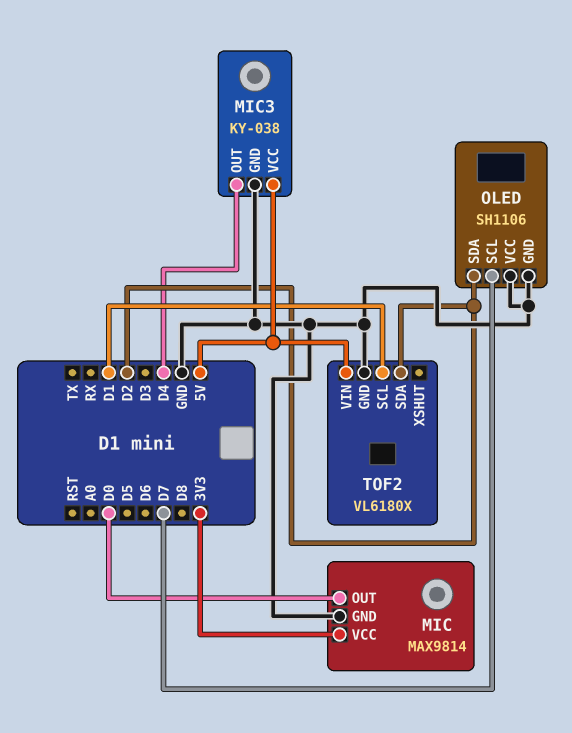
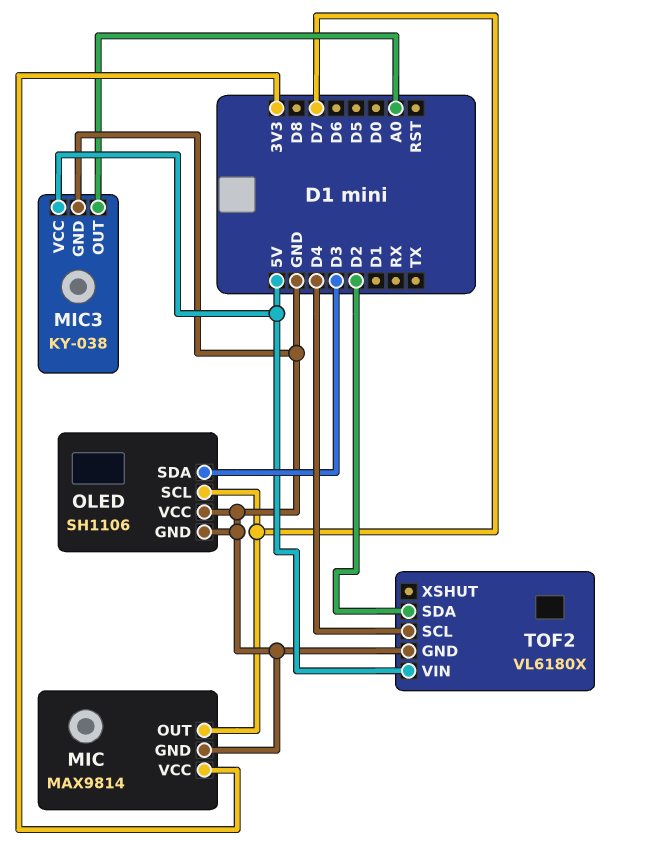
MIC pin OUT: D0 -> D7
MIC3 pin OUT: D4 -> A0
OLED pin SDA: D2 -> D3
TOF2 pin SCL: D1 -> D4

